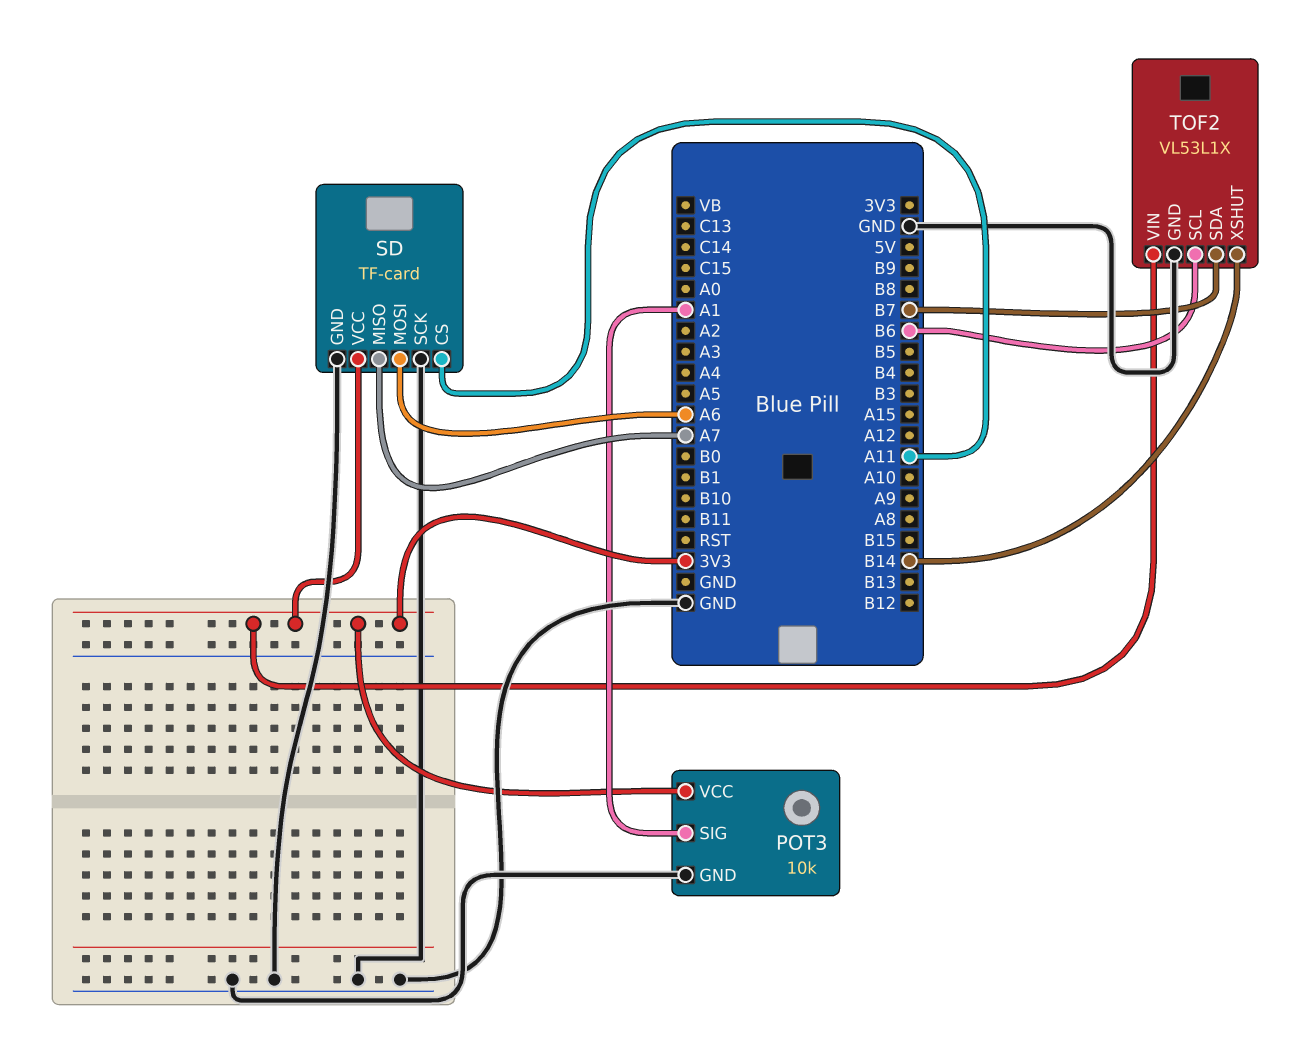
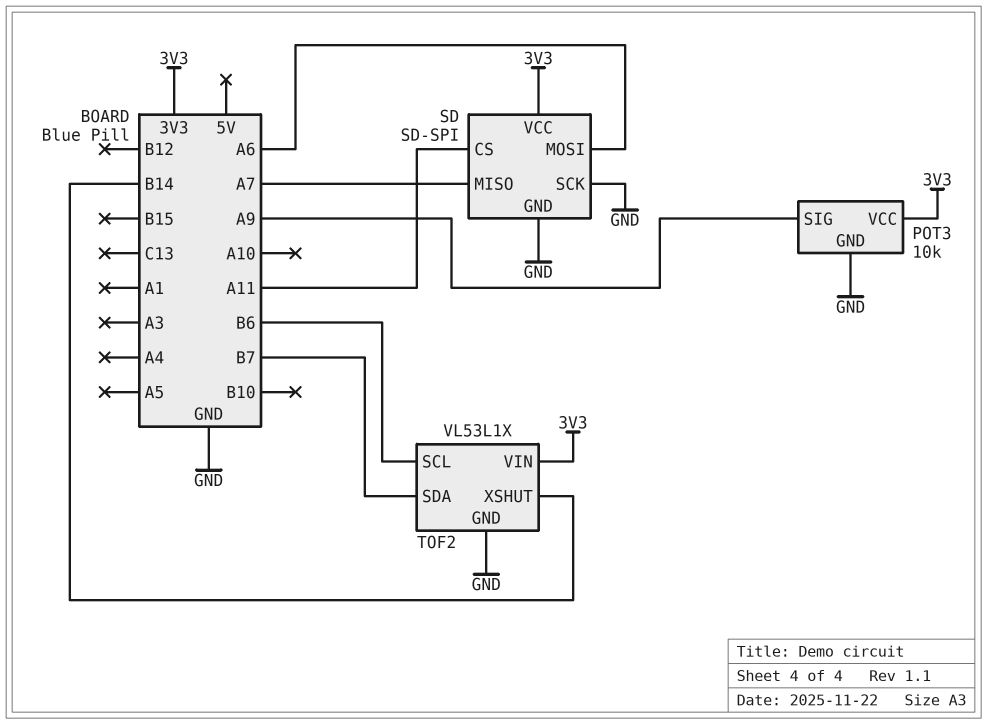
POT3 pin SIG: A1 -> A9
SD: TF-card -> SD-SPI

